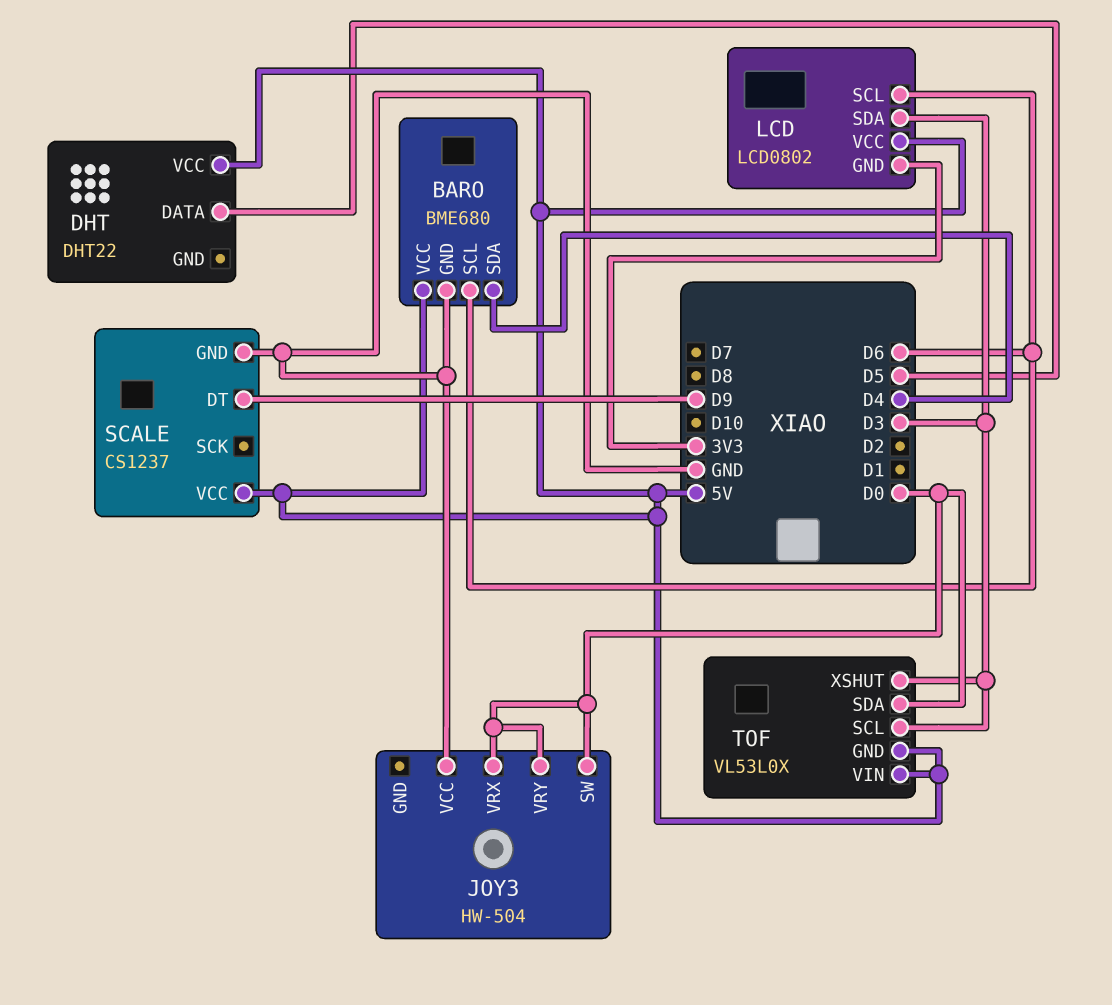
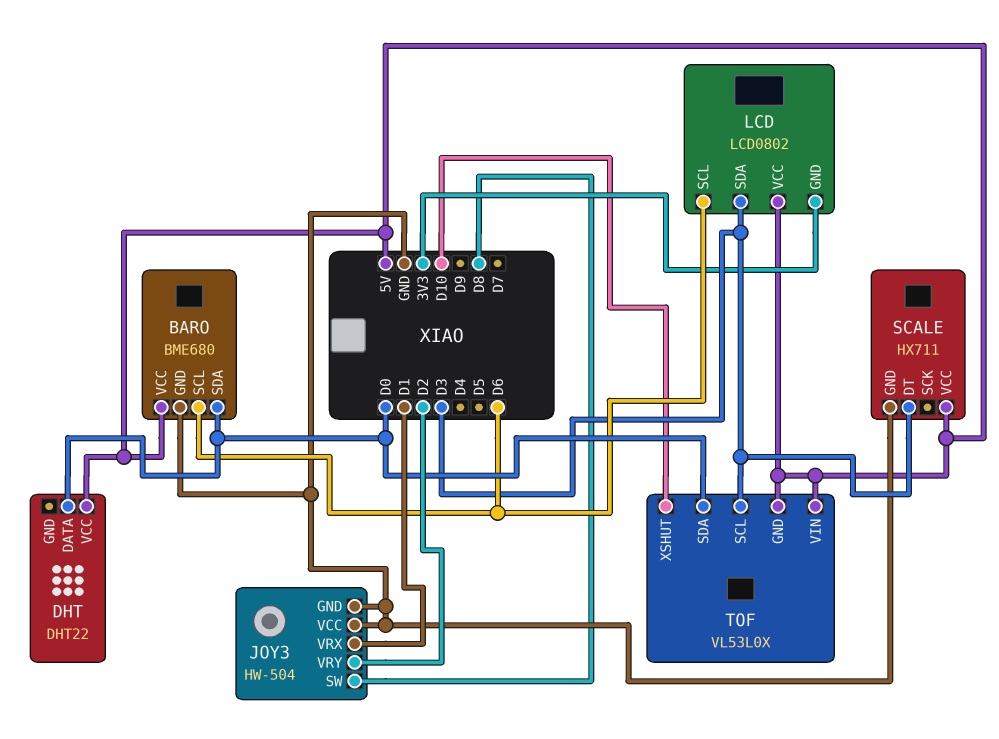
BARO pin SDA: D4 -> D0
DHT pin DATA: D5 -> D0
JOY3 pin GND: none -> GND
JOY3 pin SW: D0 -> D8
JOY3 pin VRX: D0 -> D1
JOY3 pin VRY: D0 -> D2
SCALE: CS1237 -> HX711
SCALE pin DT: D9 -> D3
TOF pin XSHUT: D3 -> D10

